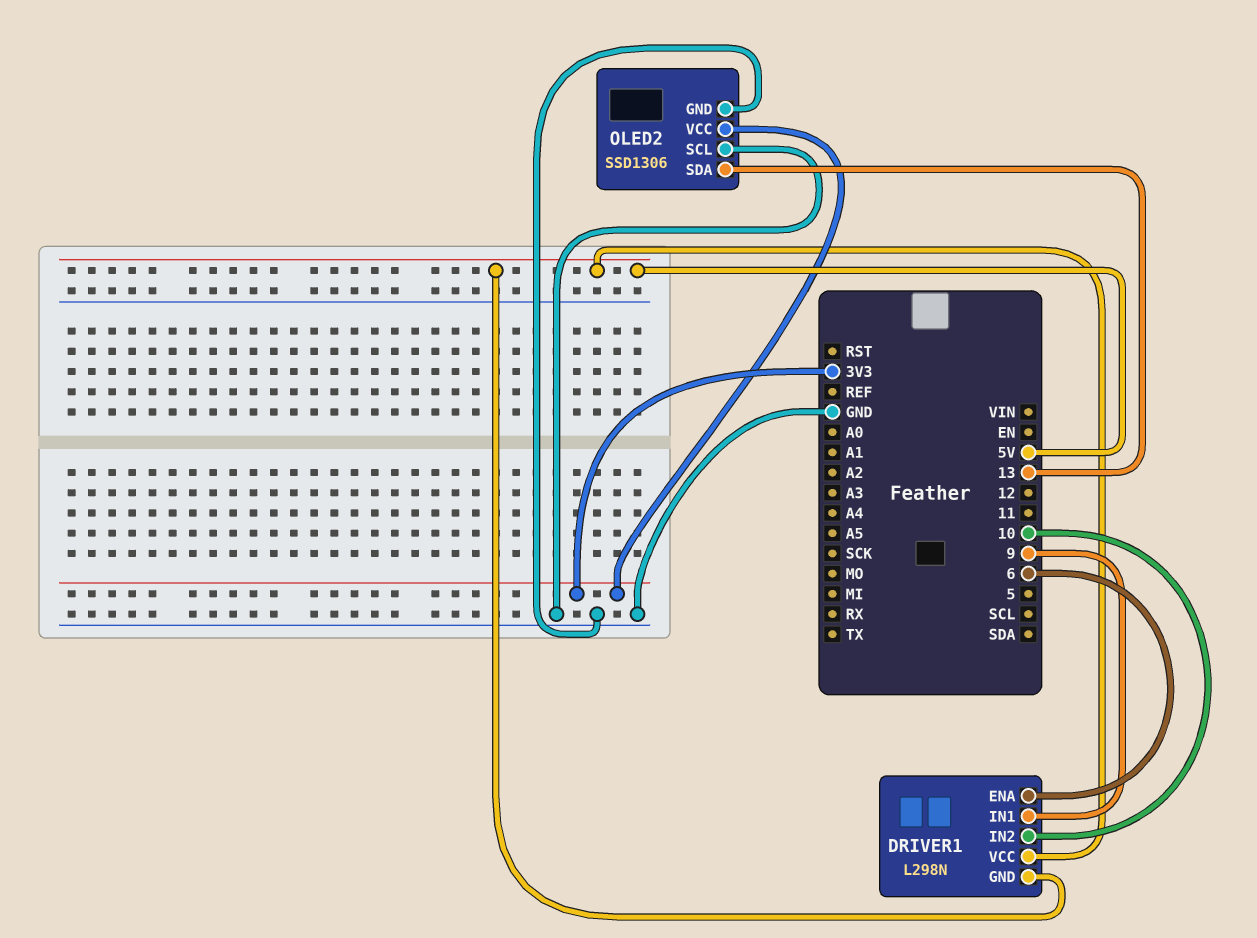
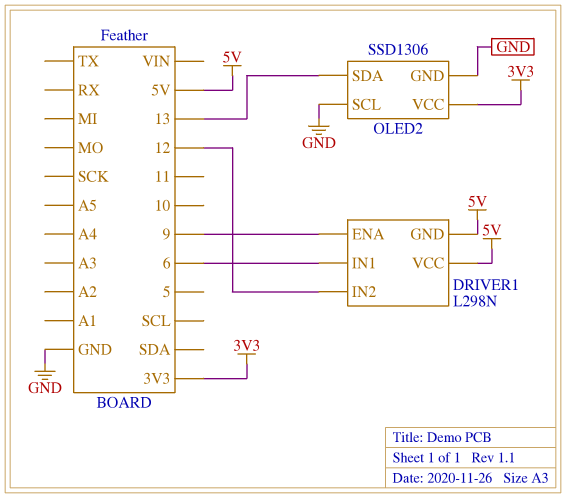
DRIVER1 pin ENA: 6 -> 9
DRIVER1 pin IN1: 9 -> 6
DRIVER1 pin IN2: 10 -> 12

